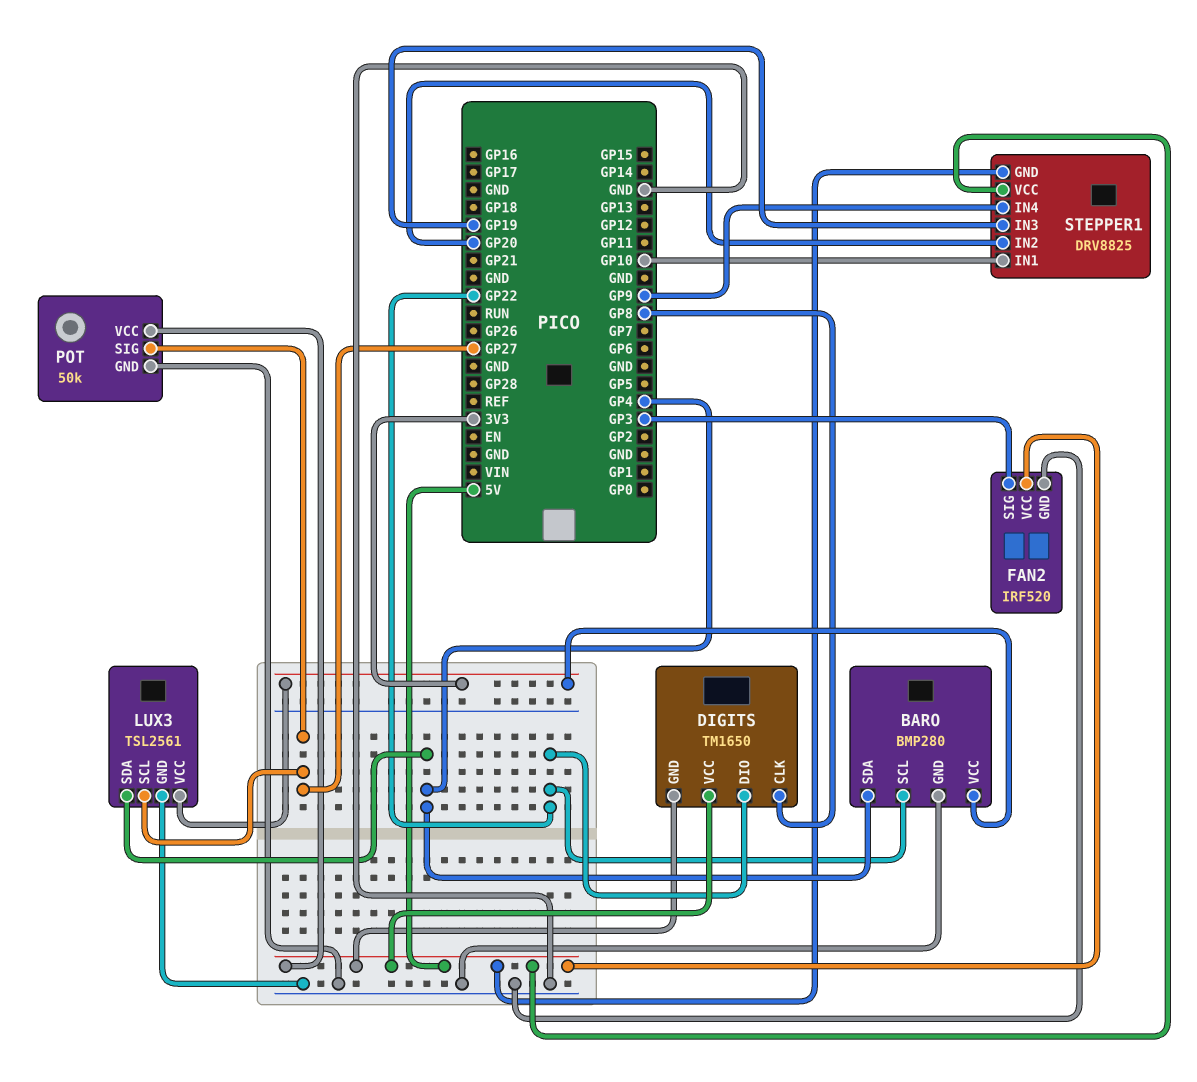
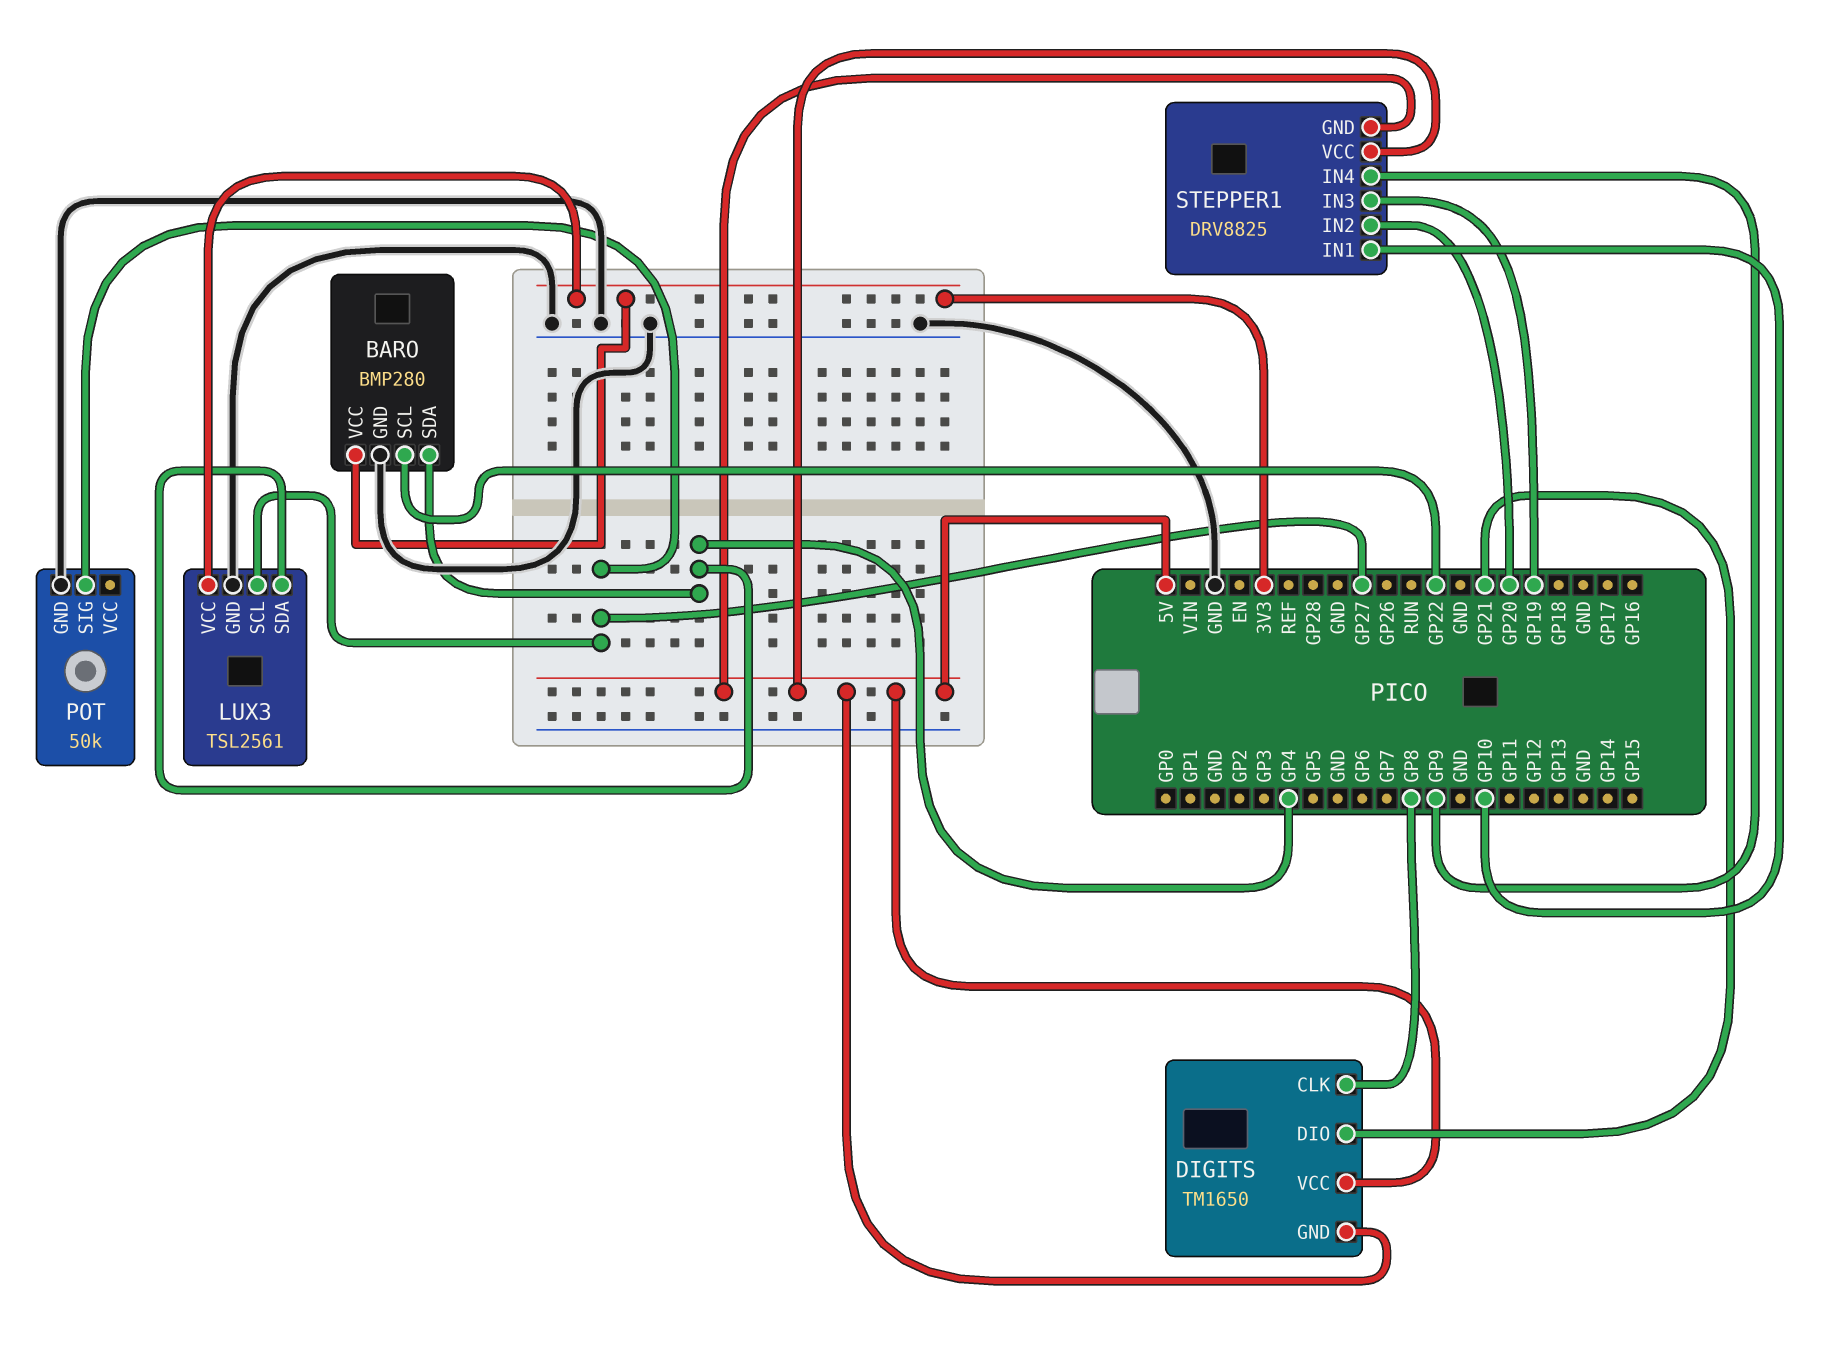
DIGITS pin DIO: GP22 -> GP21
FAN2: IRF520 -> none
FAN2 pin GND: GND -> none
FAN2 pin SIG: GP3 -> none
FAN2 pin VCC: 5V -> none
POT pin VCC: 5V -> none

